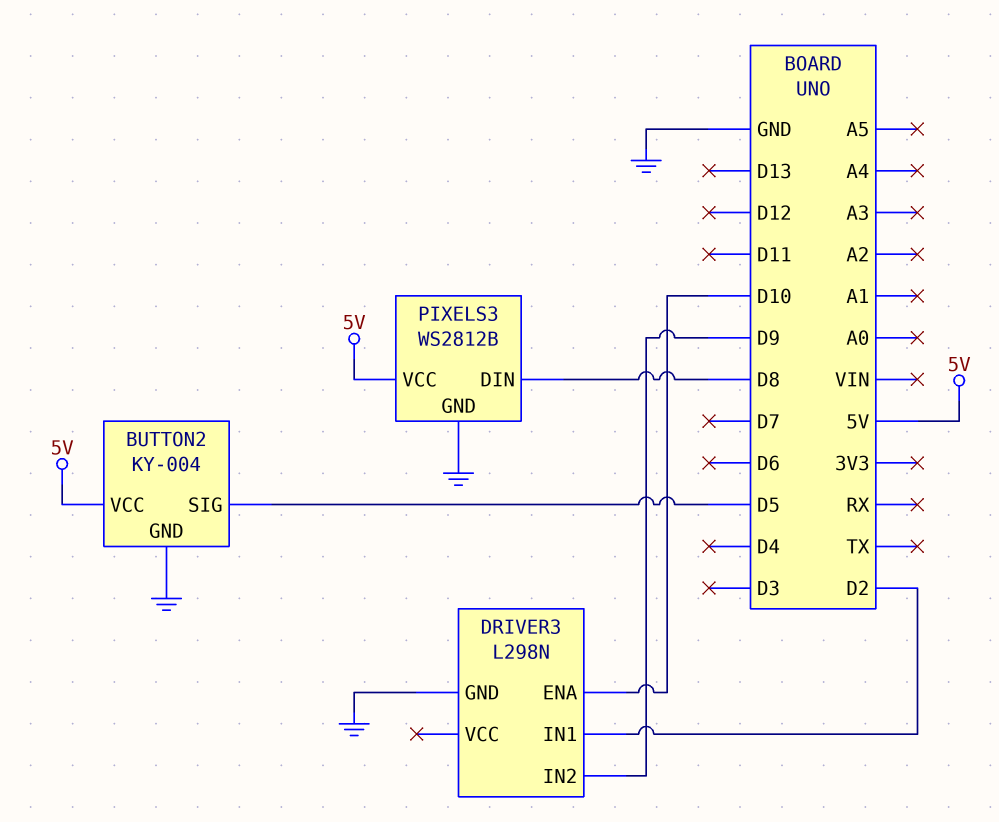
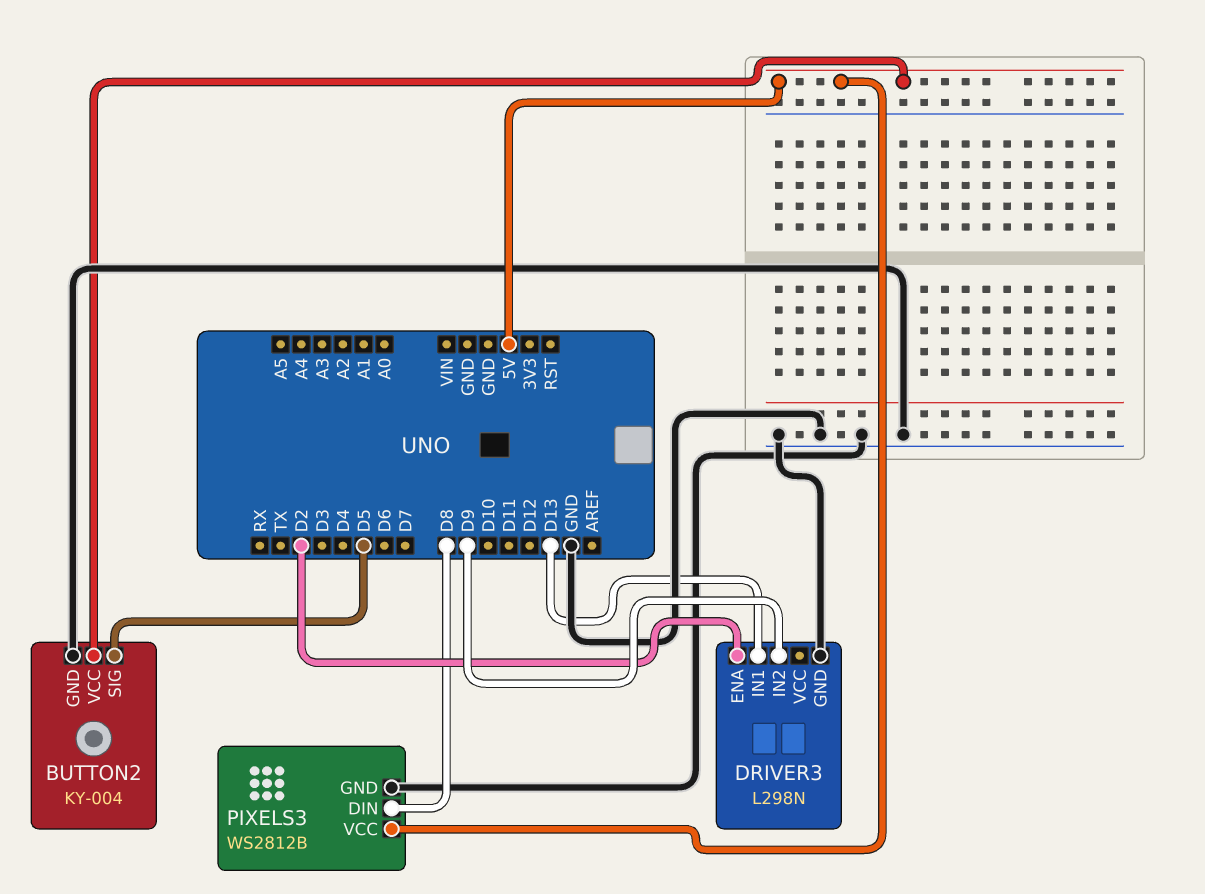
DRIVER3 pin ENA: D10 -> D2
DRIVER3 pin IN1: D2 -> D13

